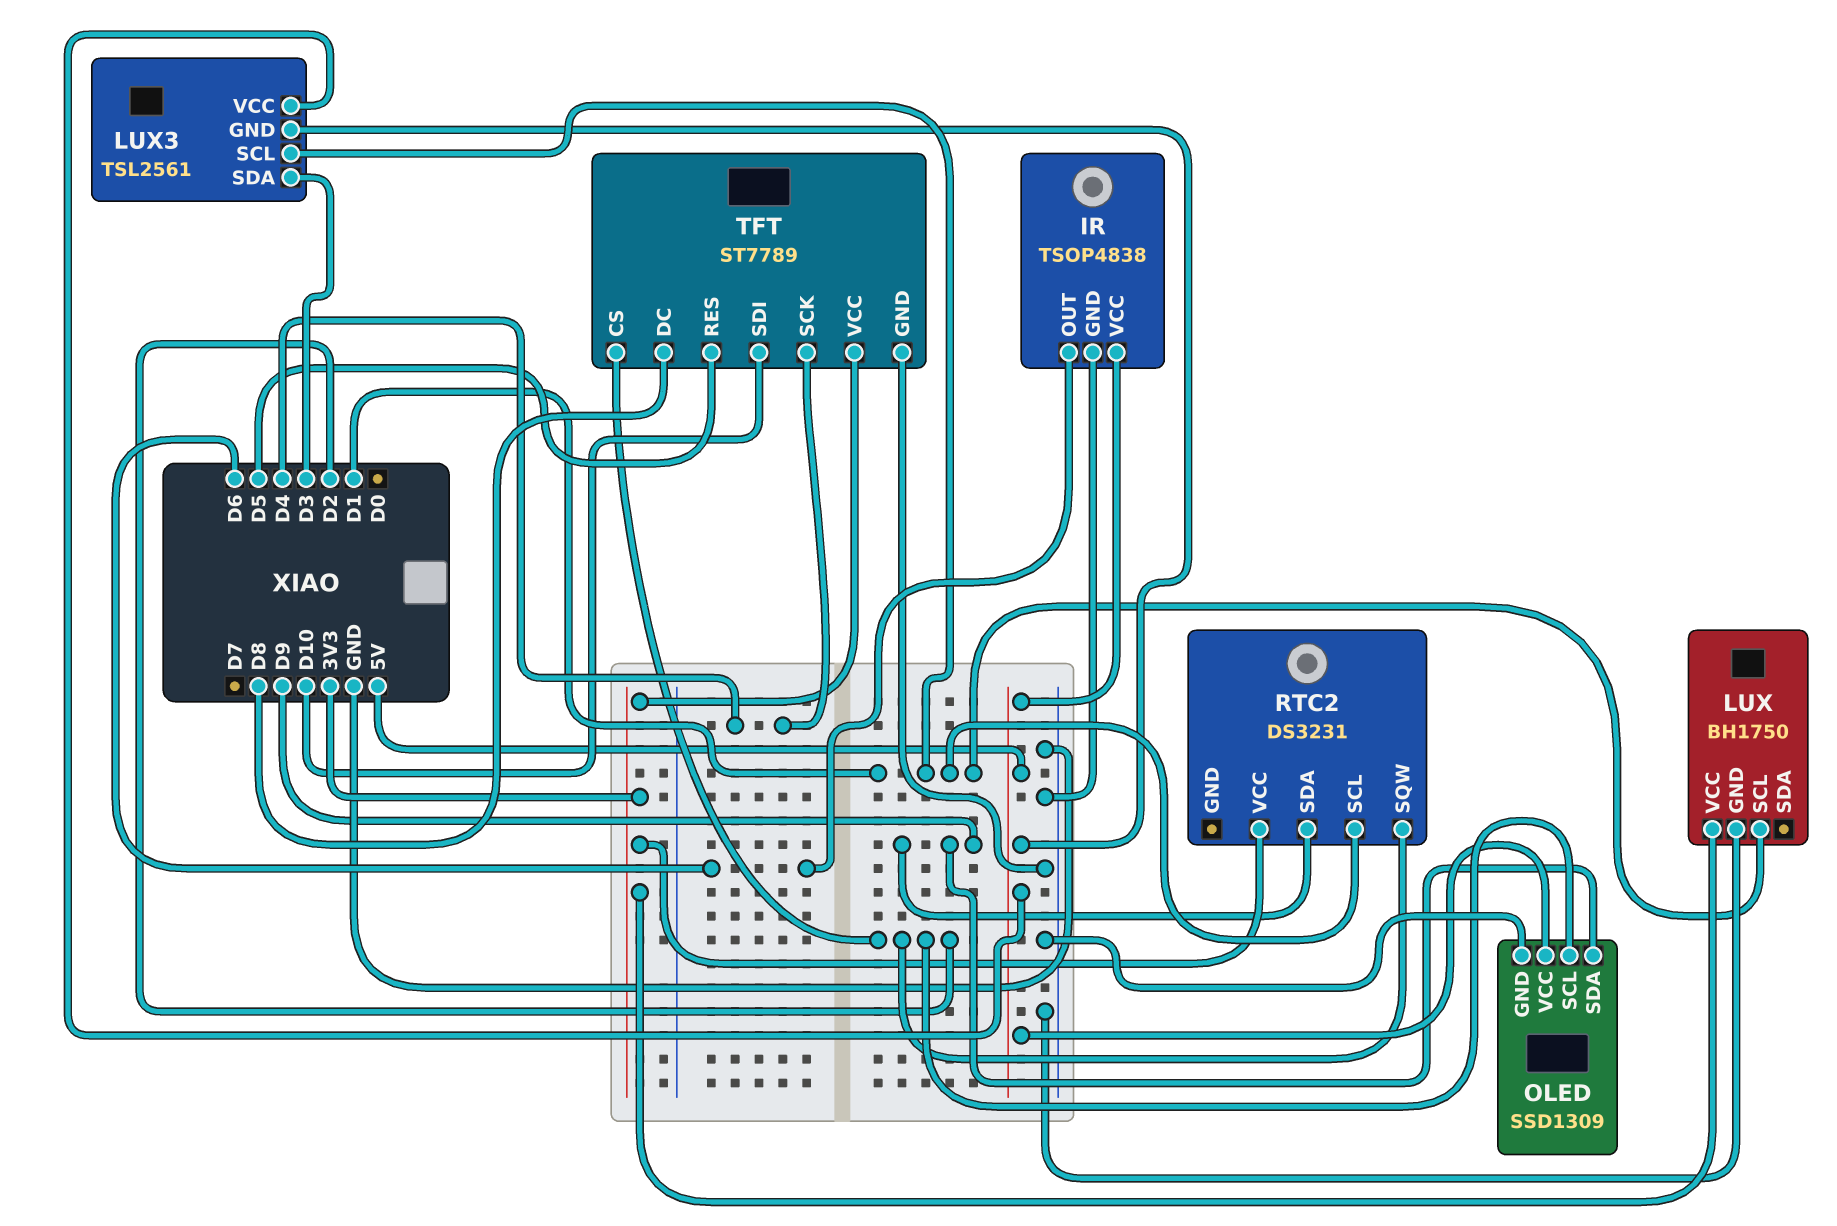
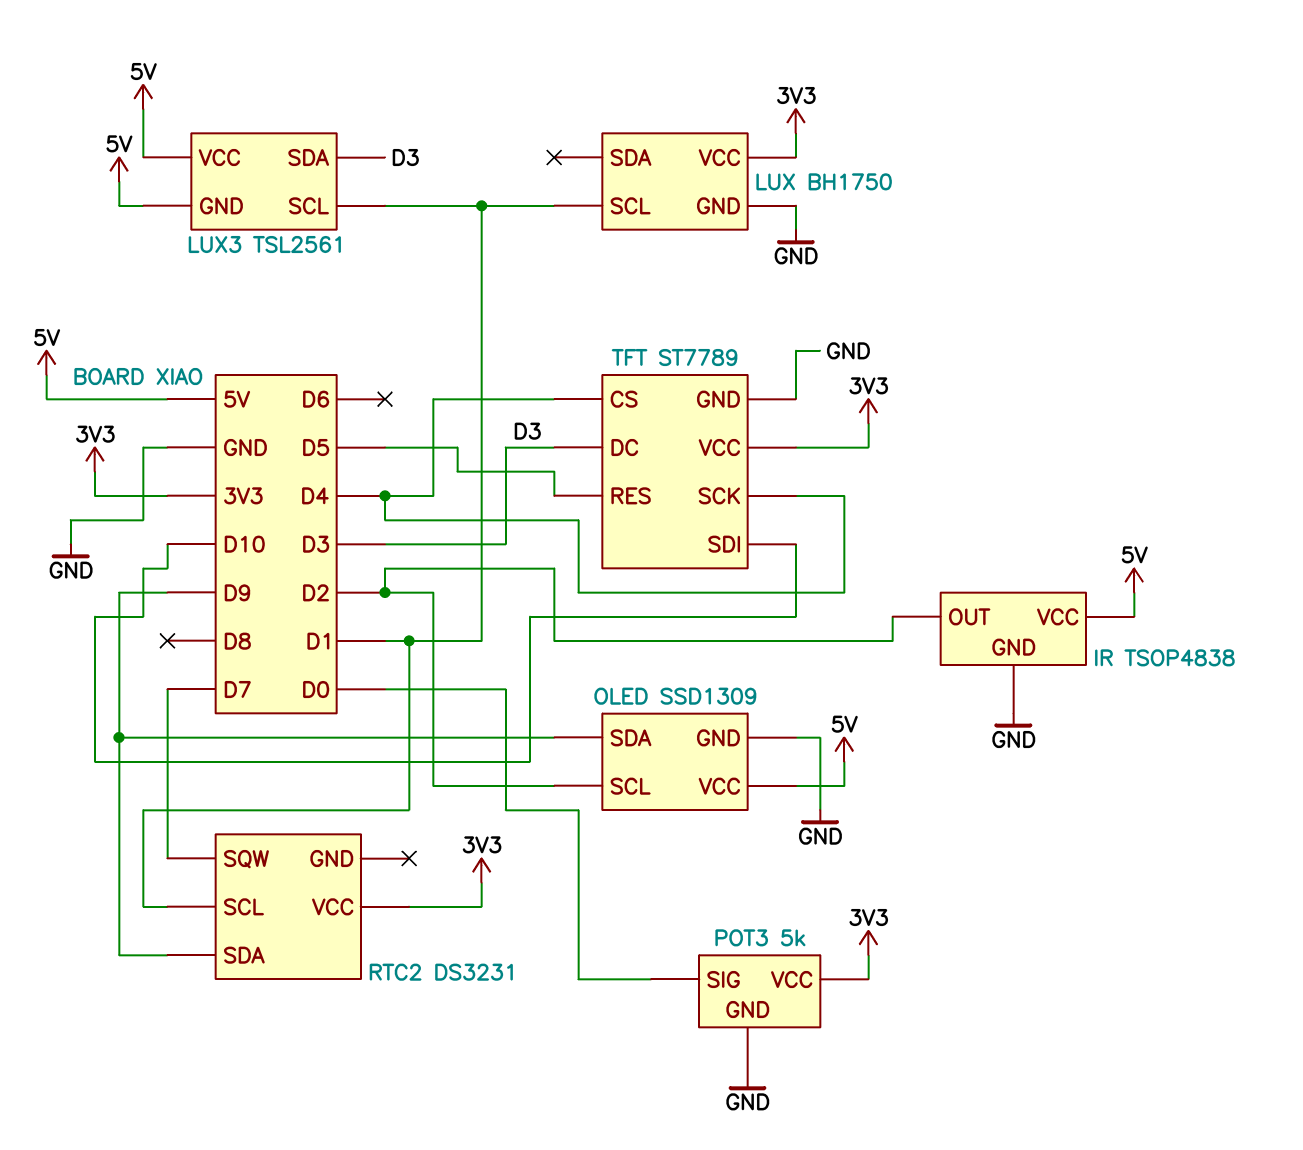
IR pin OUT: D6 -> D2
POT3: none -> 5k
POT3 pin GND: none -> GND
POT3 pin SIG: none -> D0
POT3 pin VCC: none -> 3V3
RTC2 pin SQW: D2 -> D7
TFT pin CS: D2 -> D4
TFT pin DC: D8 -> D3

